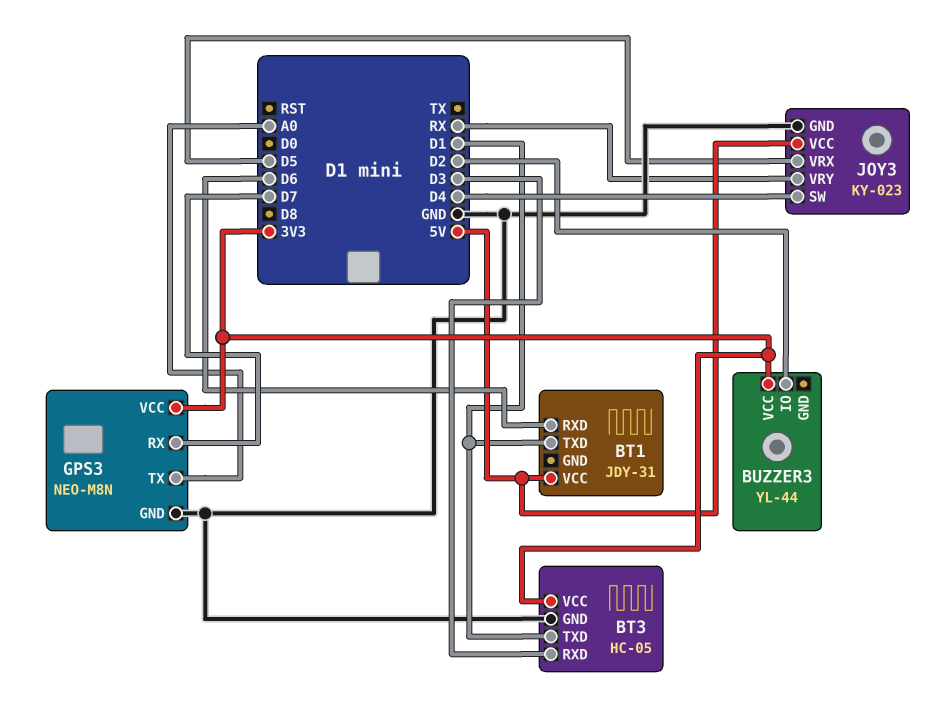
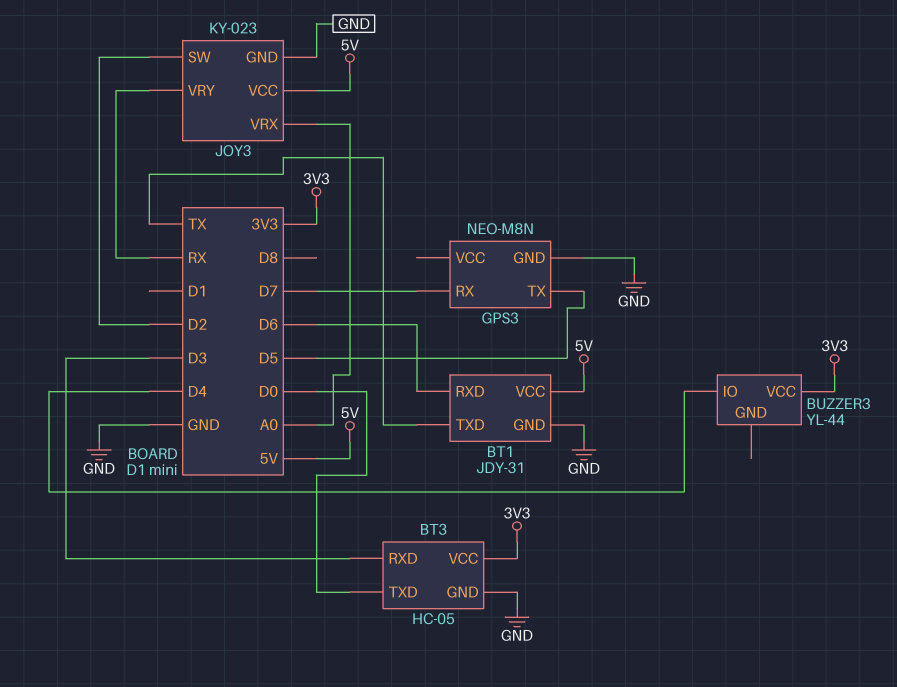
BT1 pin GND: none -> GND
BT1 pin TXD: D1 -> TX
BT3 pin TXD: D1 -> D0
BUZZER3 pin IO: D2 -> D4
GPS3 pin TX: A0 -> D5
GPS3 pin VCC: 3V3 -> none
JOY3 pin SW: D4 -> D2
JOY3 pin VRX: D5 -> A0

